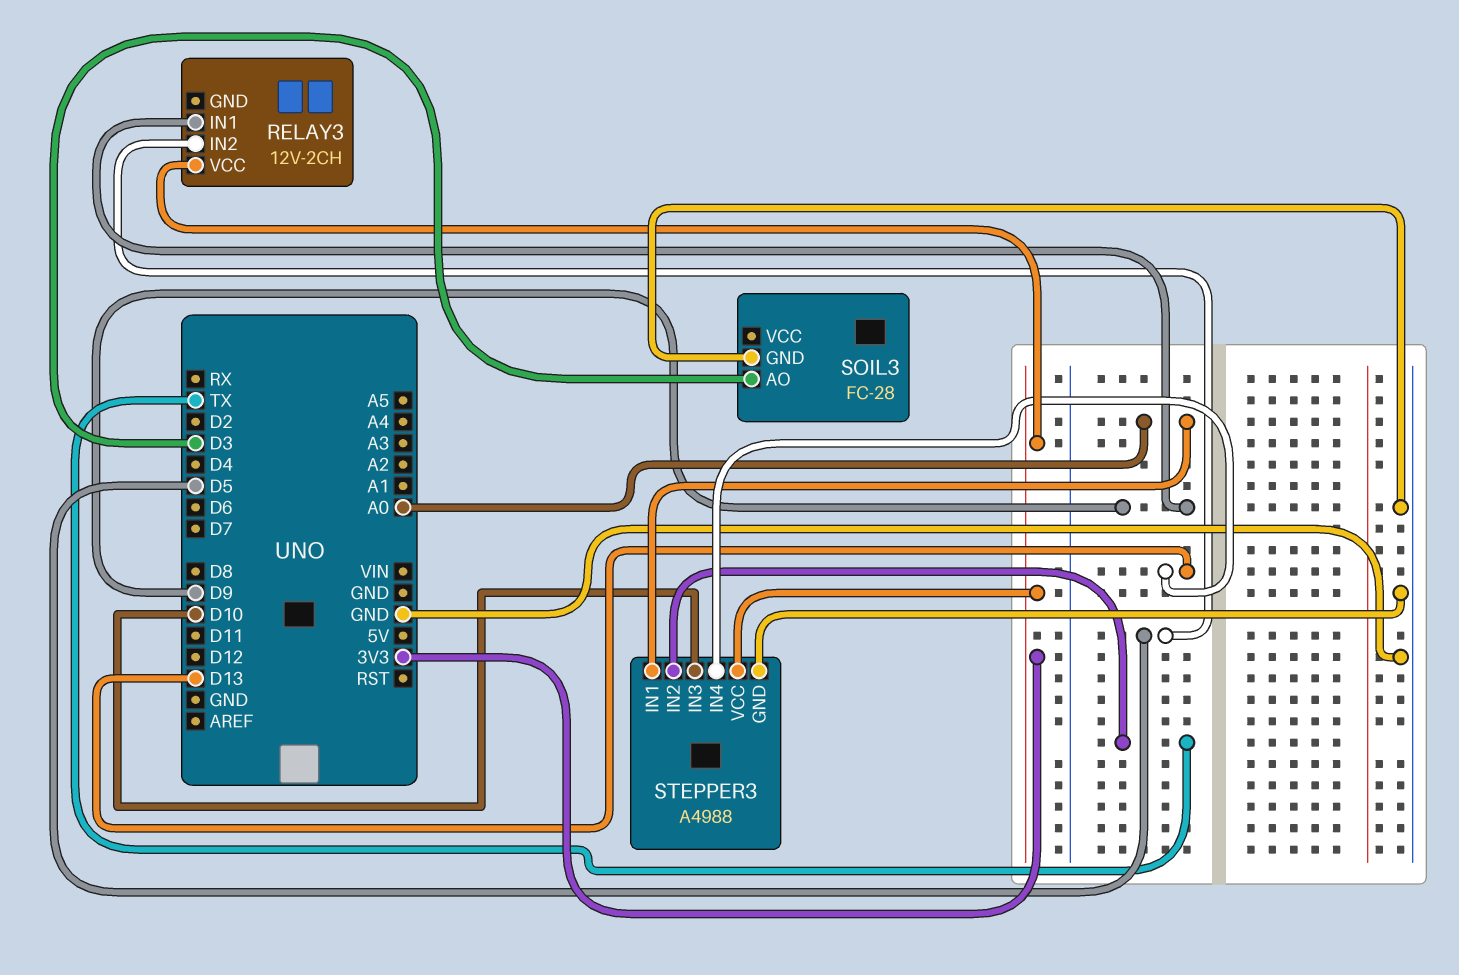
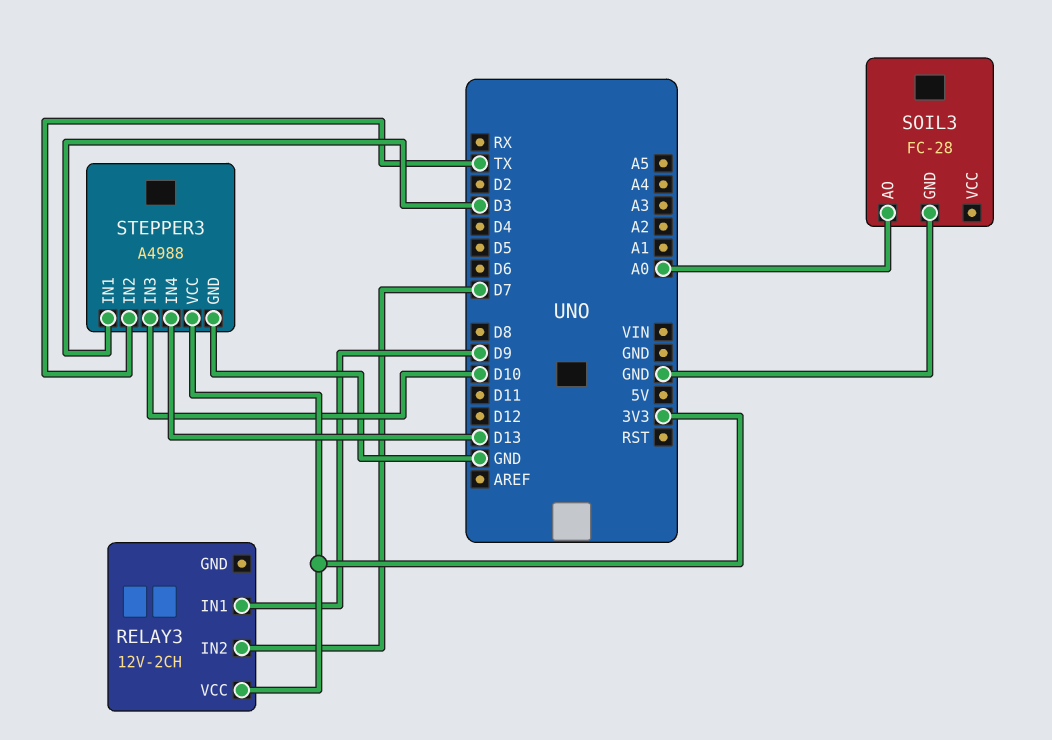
RELAY3 pin IN2: D5 -> D7
SOIL3 pin AO: D3 -> A0
STEPPER3 pin IN1: A0 -> D3

